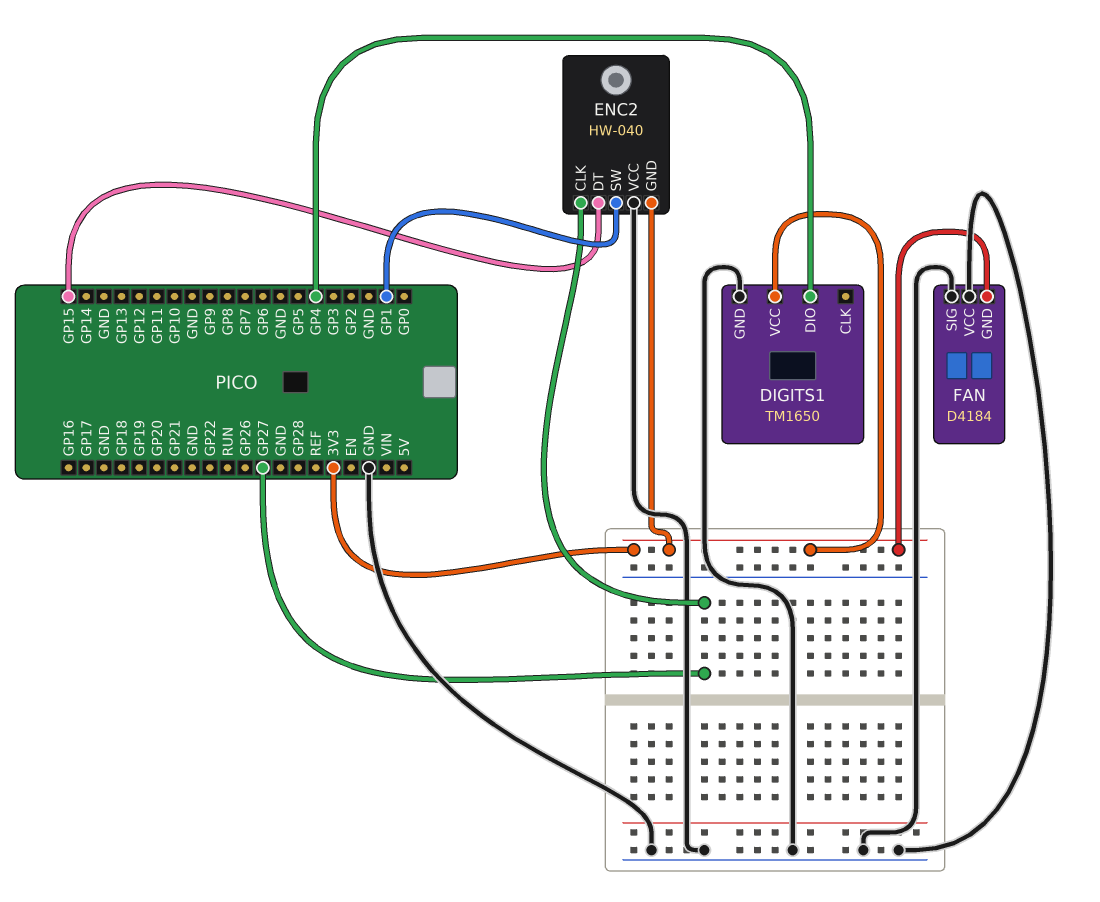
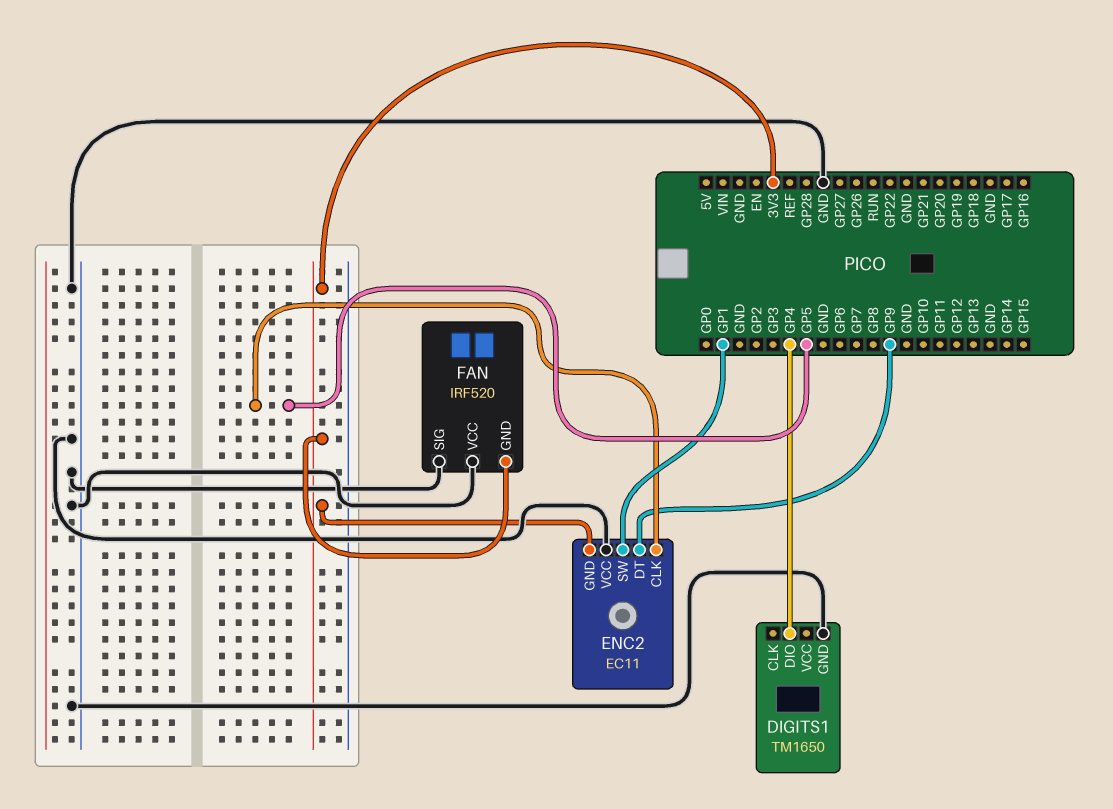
DIGITS1 pin VCC: 3V3 -> none
ENC2: HW-040 -> EC11
ENC2 pin CLK: GP27 -> GP5
ENC2 pin DT: GP15 -> GP9
FAN: D4184 -> IRF520

